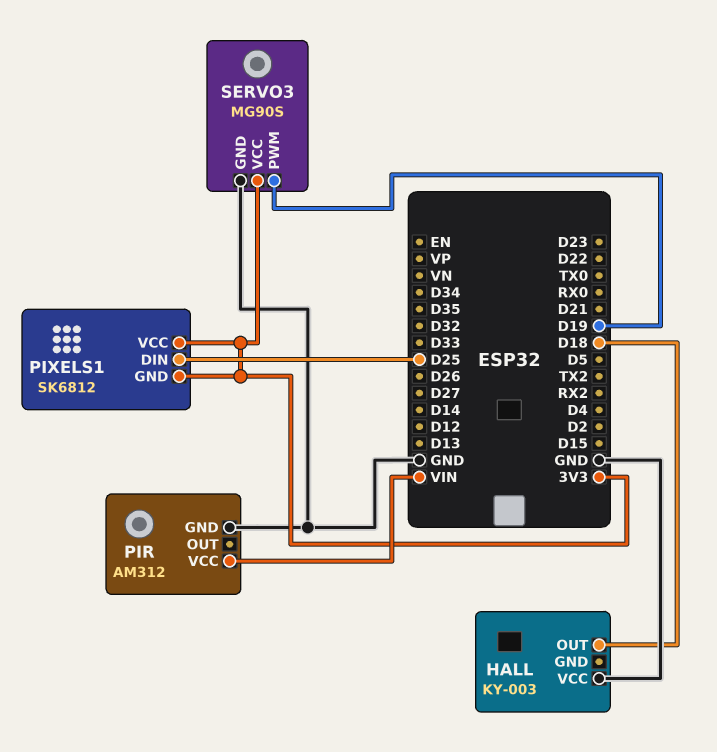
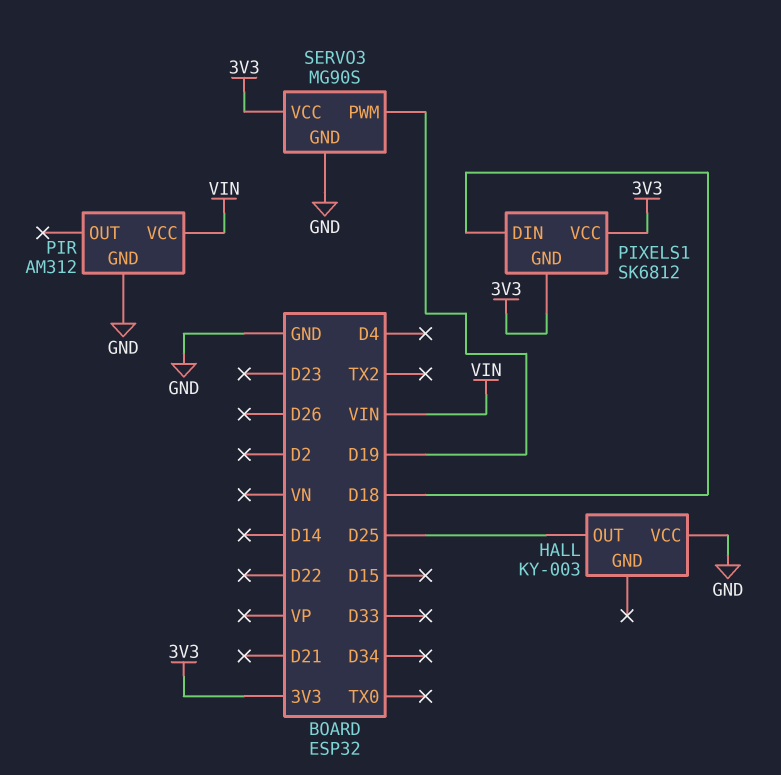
HALL pin OUT: D18 -> D25
PIXELS1 pin DIN: D25 -> D18

